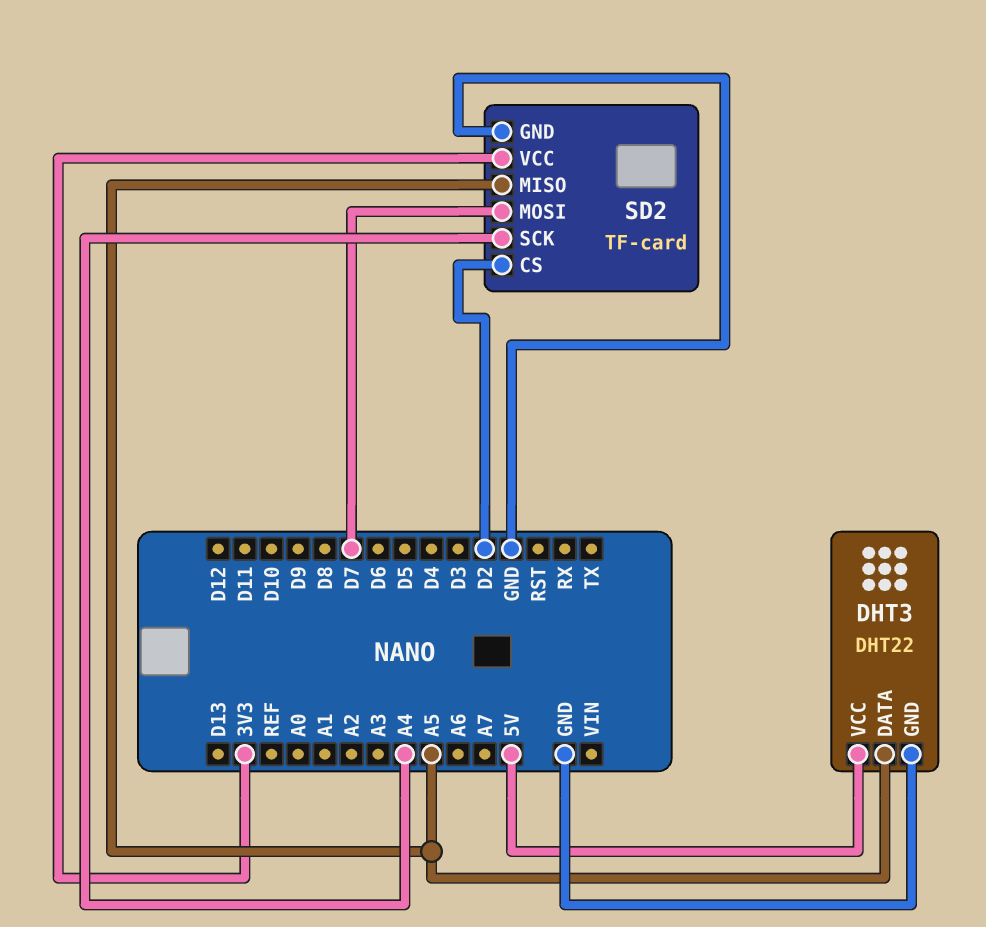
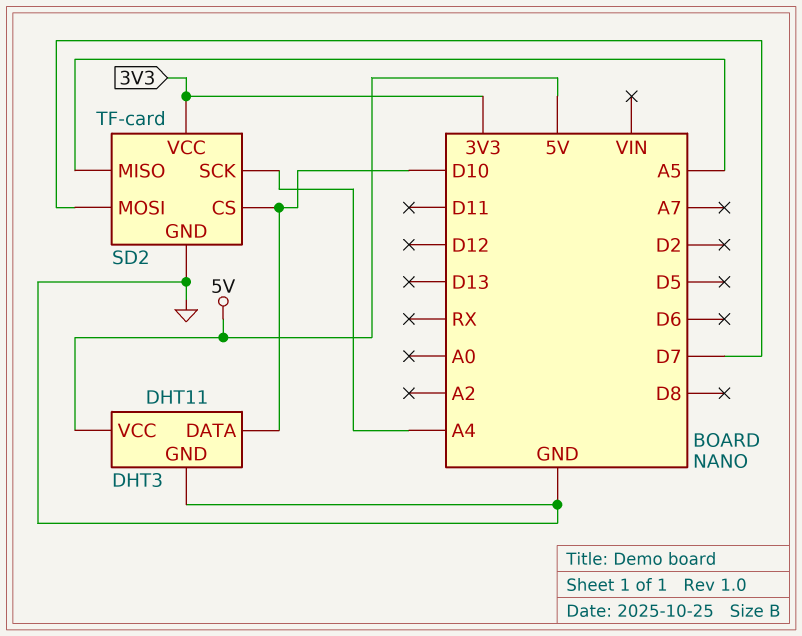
DHT3: DHT22 -> DHT11
DHT3 pin DATA: A5 -> D10
SD2 pin CS: D2 -> D10

